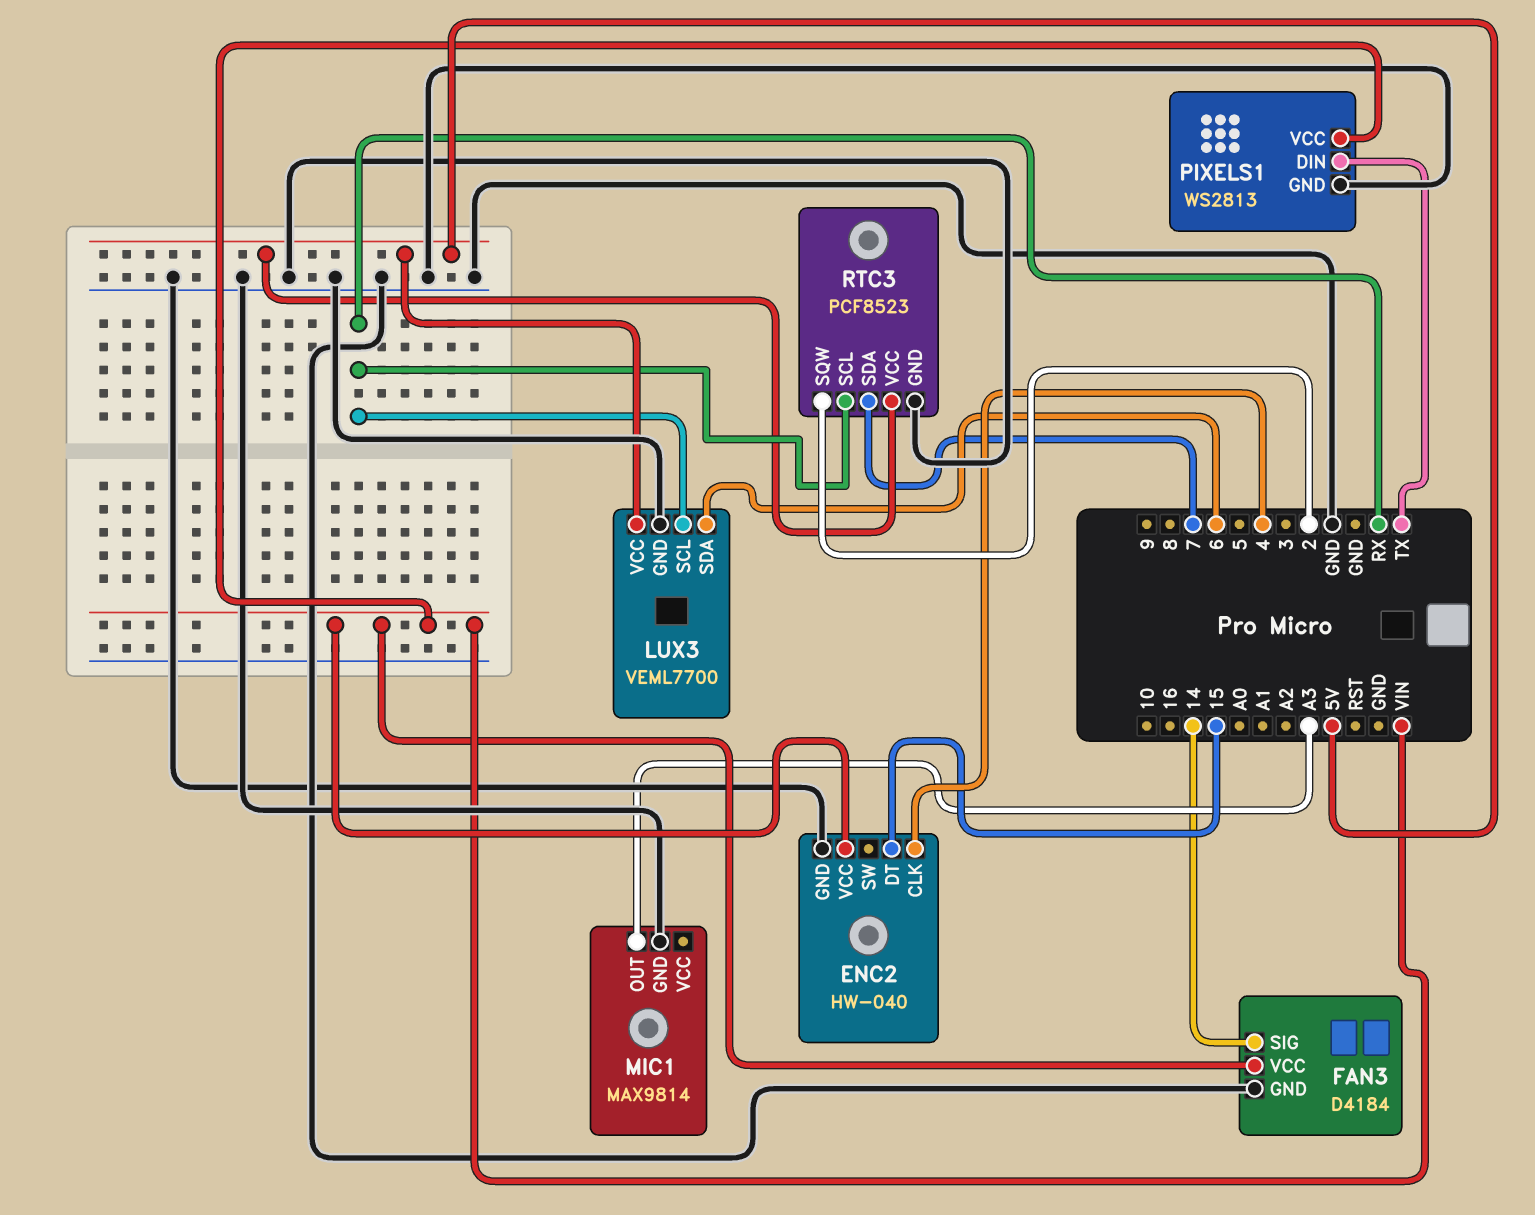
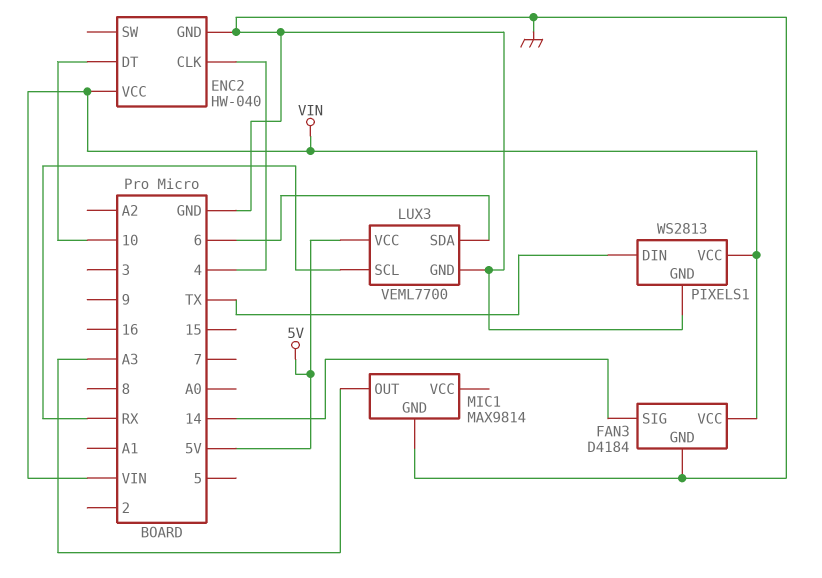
ENC2 pin DT: 15 -> 10
RTC3: PCF8523 -> none
RTC3 pin GND: GND -> none
RTC3 pin SCL: RX -> none
RTC3 pin SDA: 7 -> none
RTC3 pin SQW: 2 -> none
RTC3 pin VCC: 5V -> none

